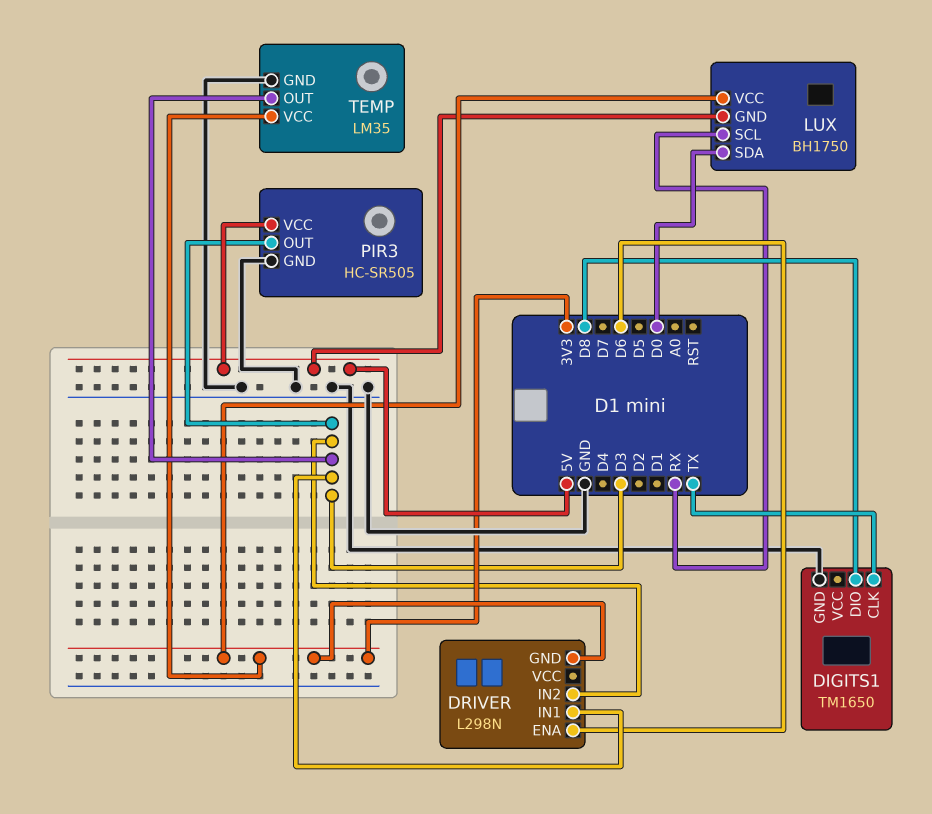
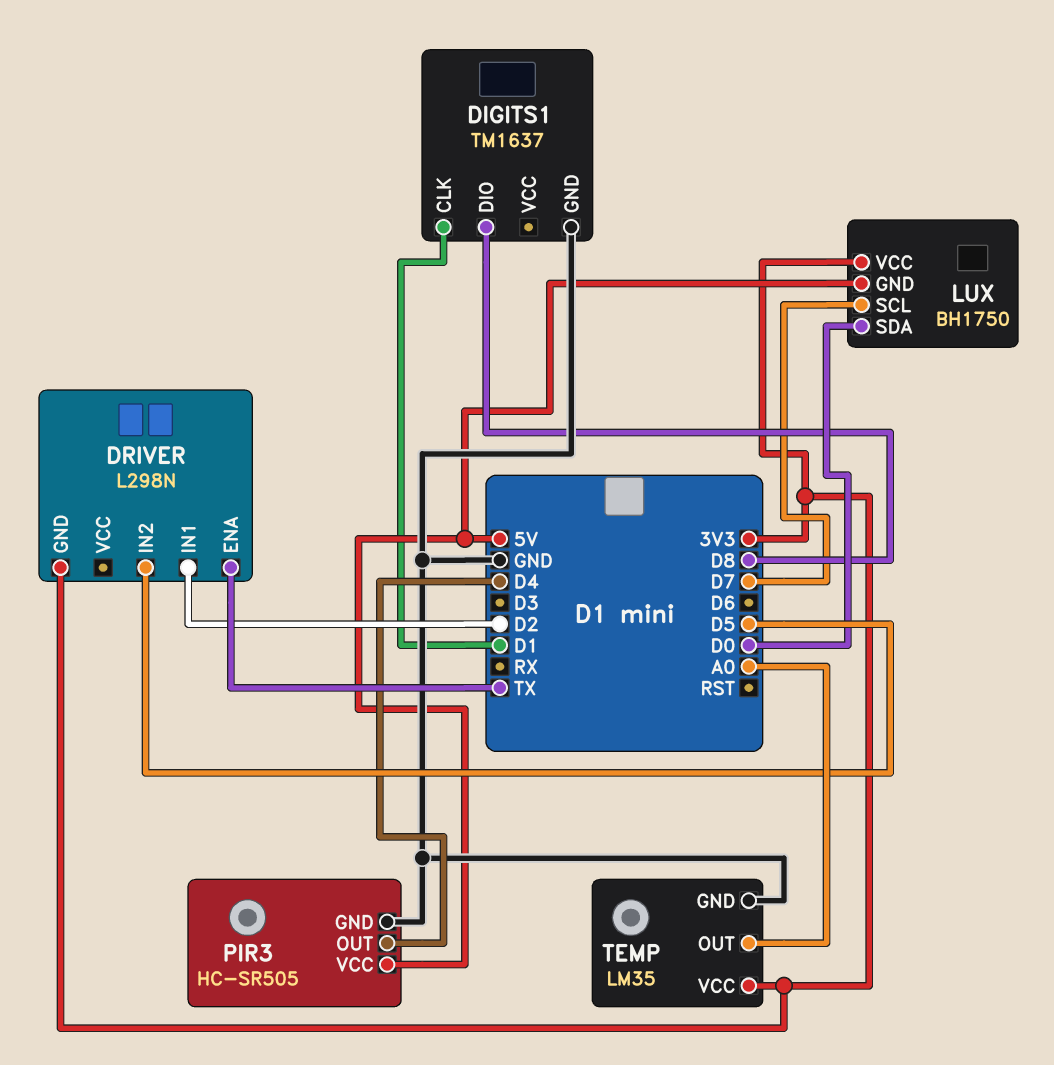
DIGITS1: TM1650 -> TM1637
DIGITS1 pin CLK: TX -> D1
DRIVER pin ENA: D6 -> TX
DRIVER pin IN1: D3 -> D2
DRIVER pin IN2: D3 -> D5
LUX pin SCL: RX -> D7
PIR3 pin OUT: D3 -> D4
TEMP pin OUT: D3 -> A0

